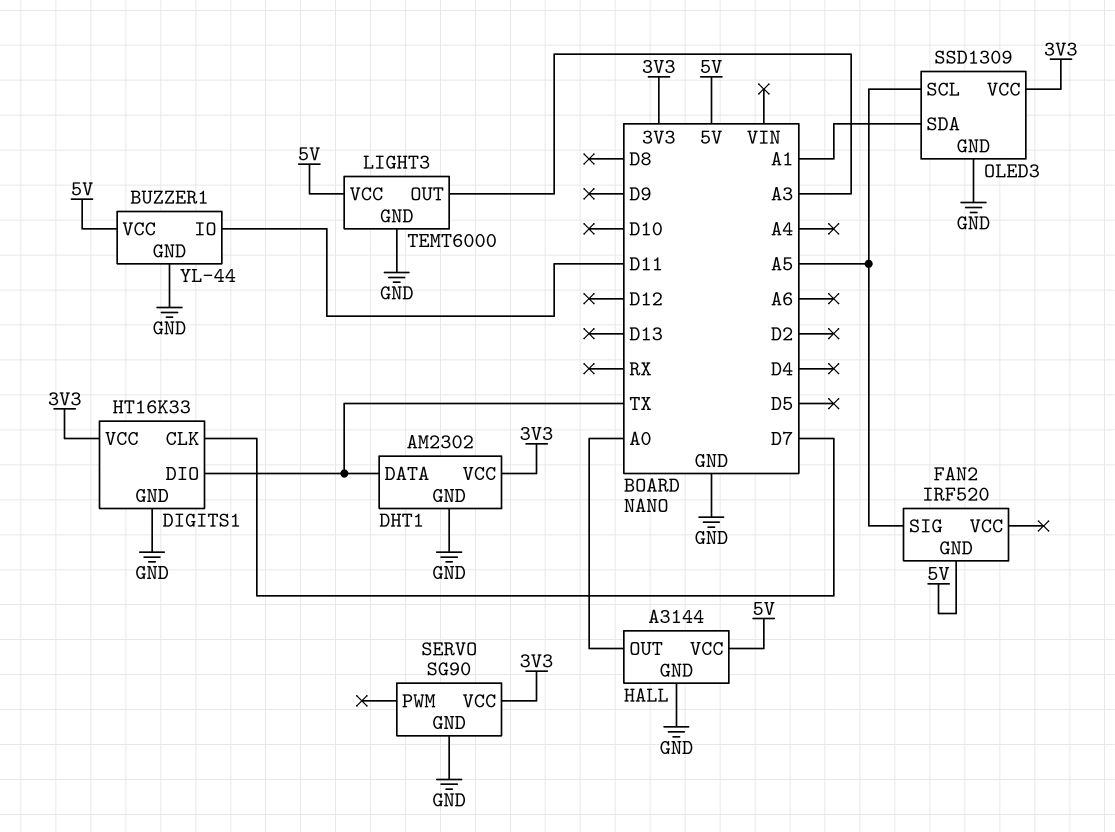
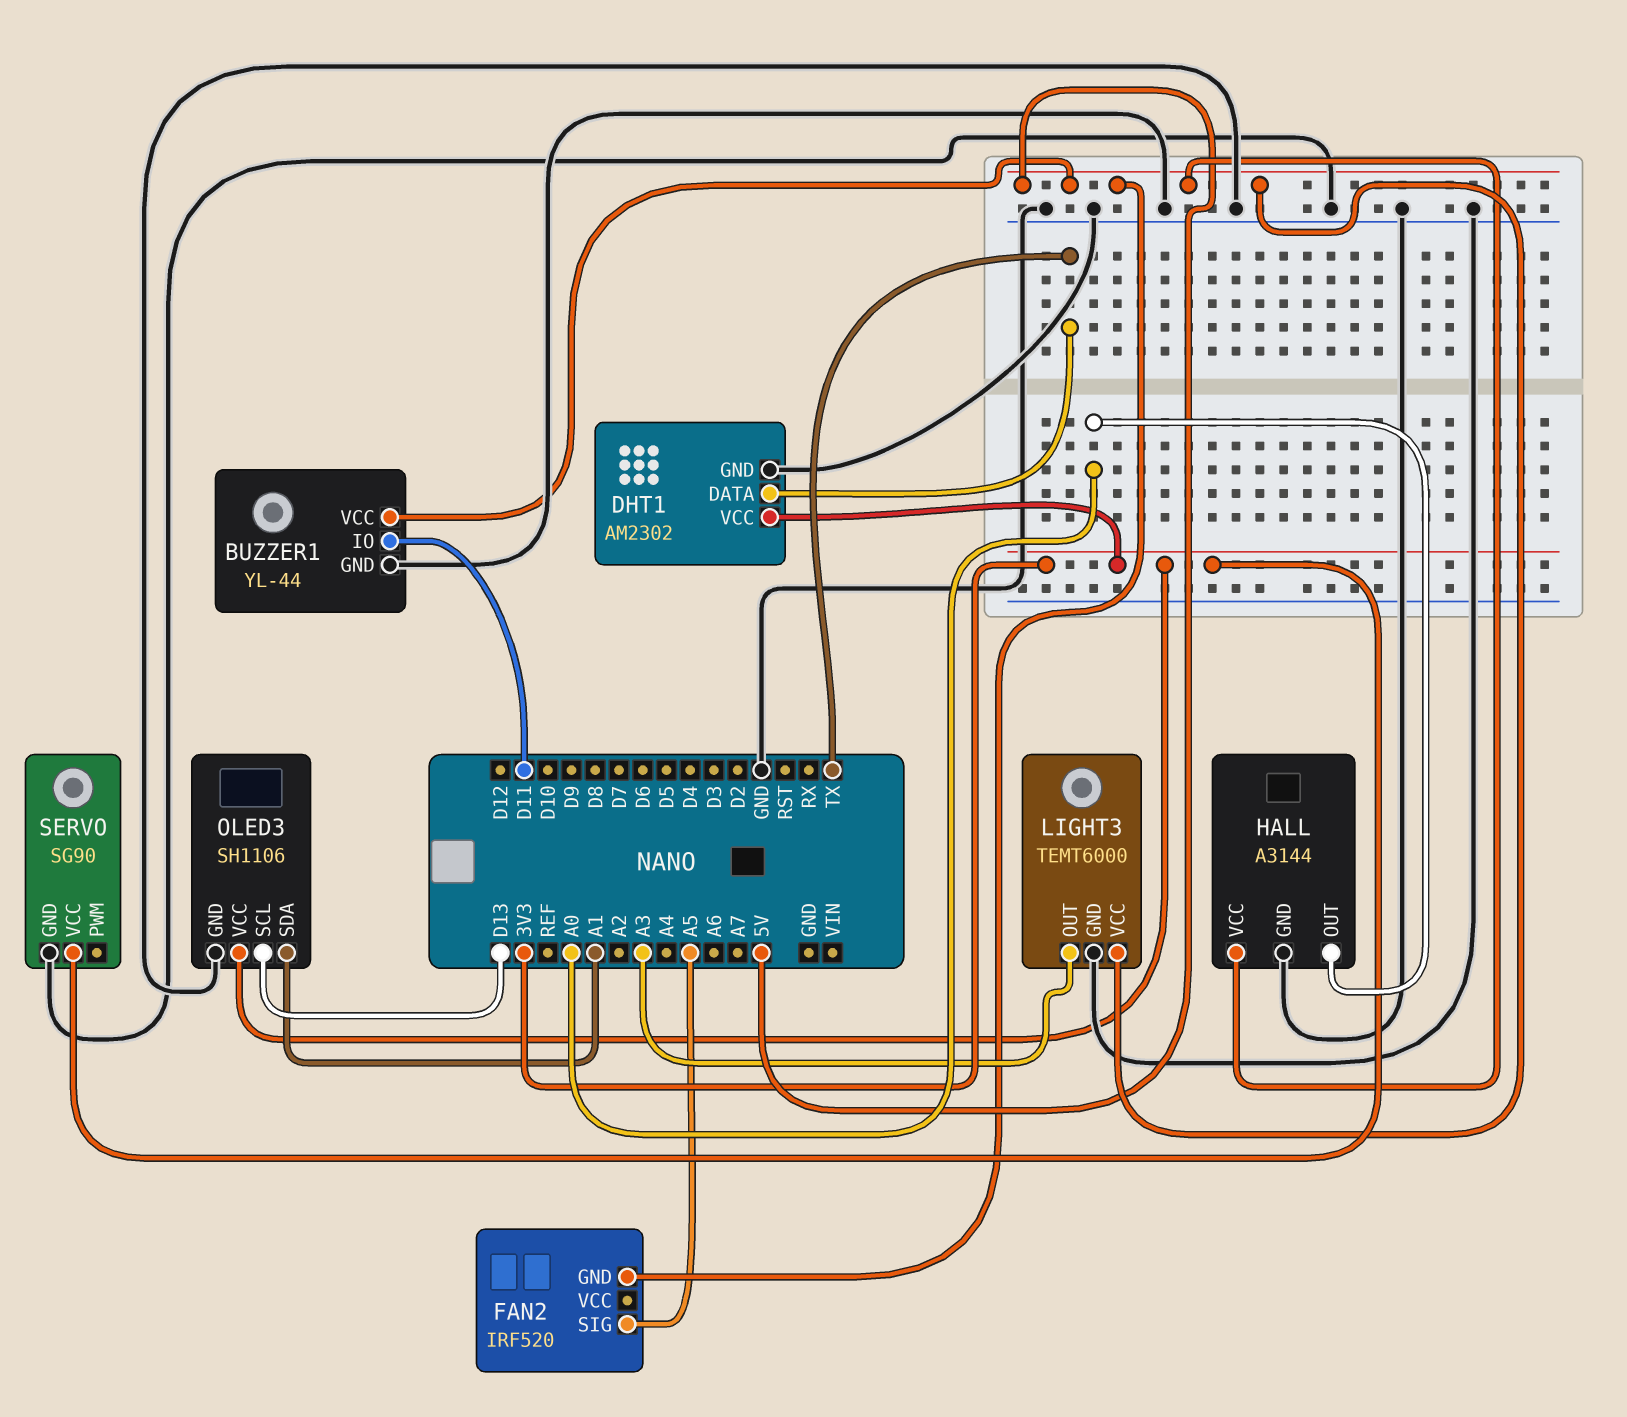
DIGITS1: HT16K33 -> none
DIGITS1 pin CLK: D7 -> none
DIGITS1 pin DIO: TX -> none
DIGITS1 pin GND: GND -> none
DIGITS1 pin VCC: 3V3 -> none
OLED3: SSD1309 -> SH1106
OLED3 pin SCL: A5 -> D13

